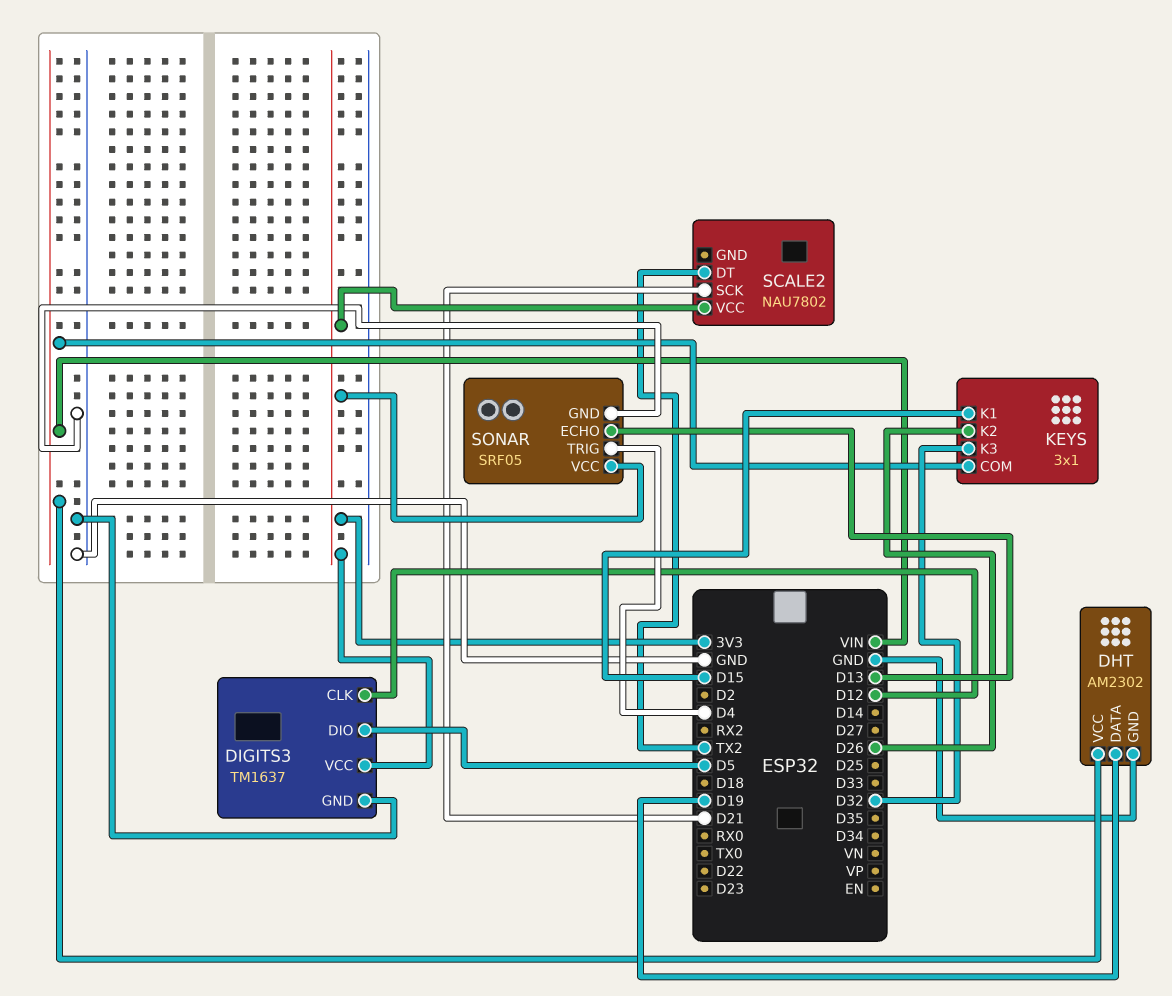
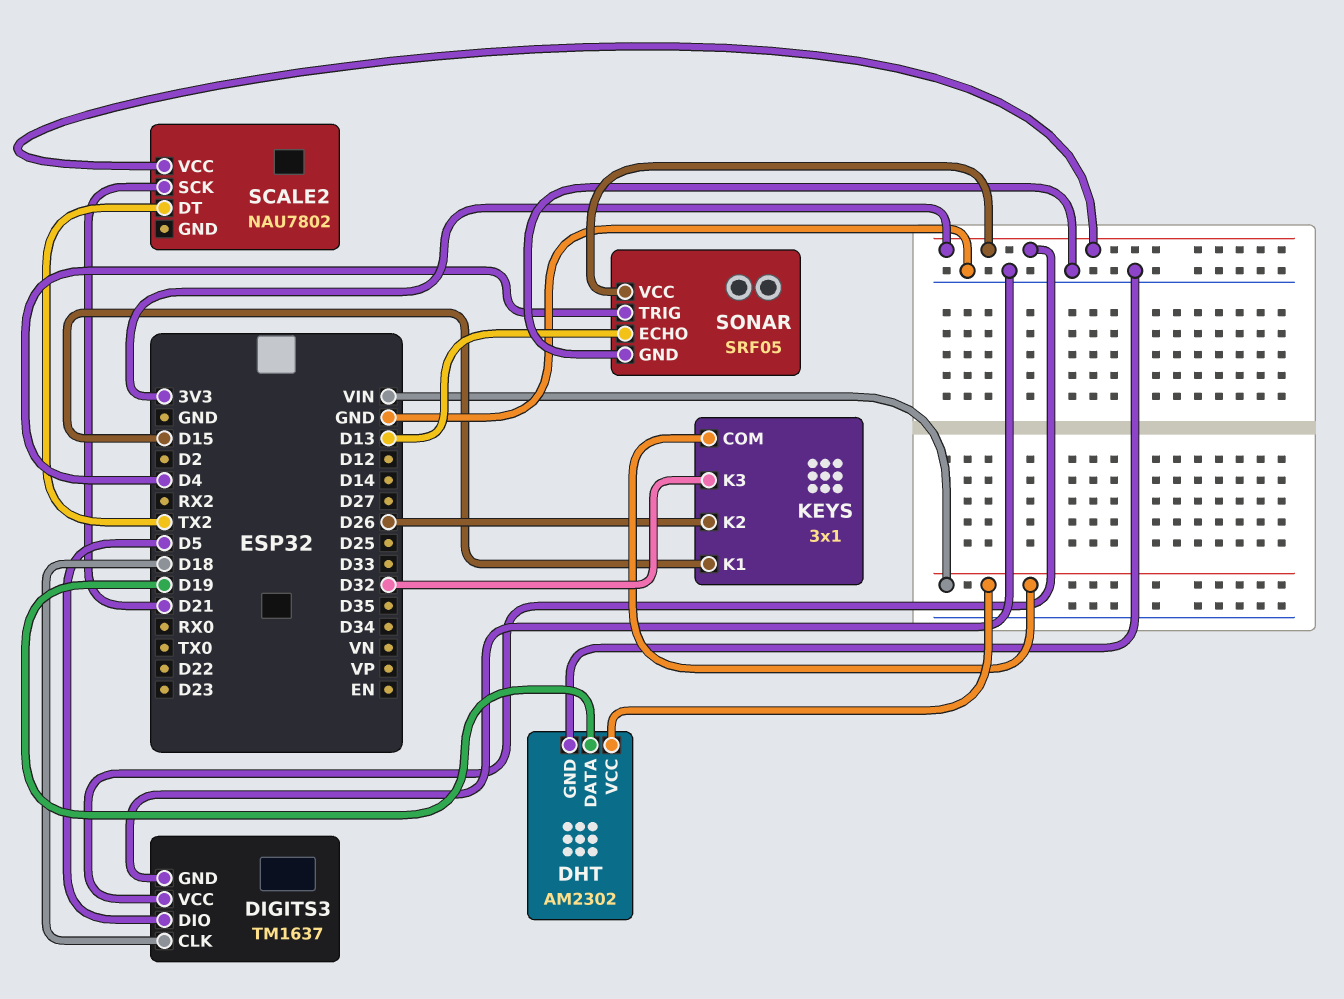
DIGITS3 pin CLK: D12 -> D18

